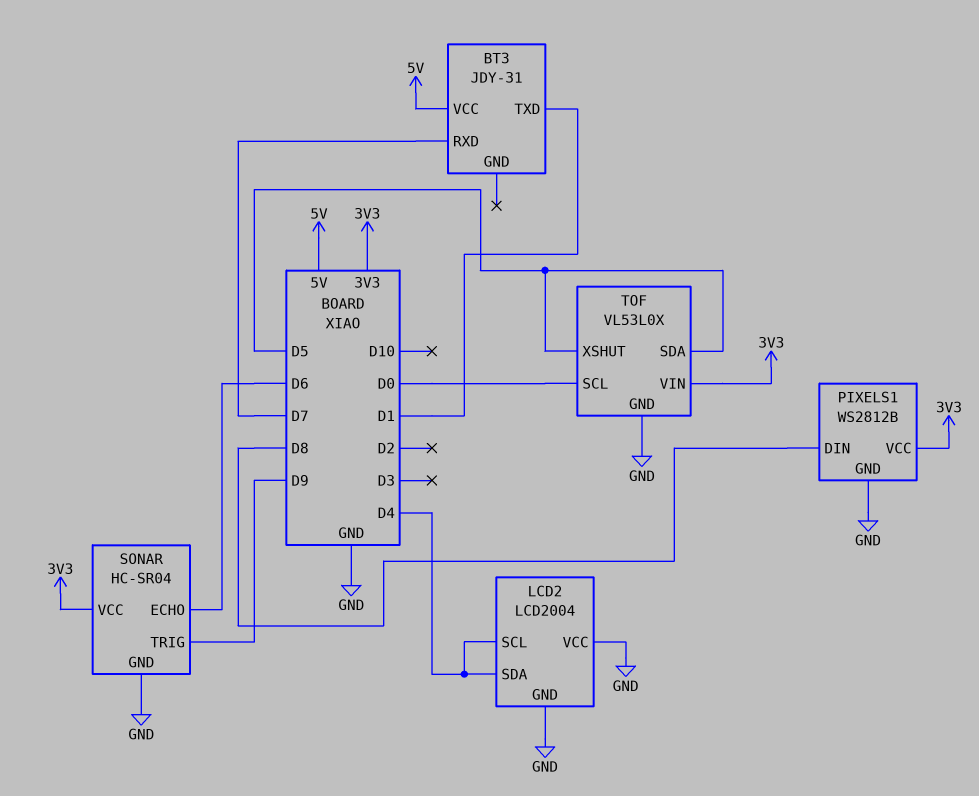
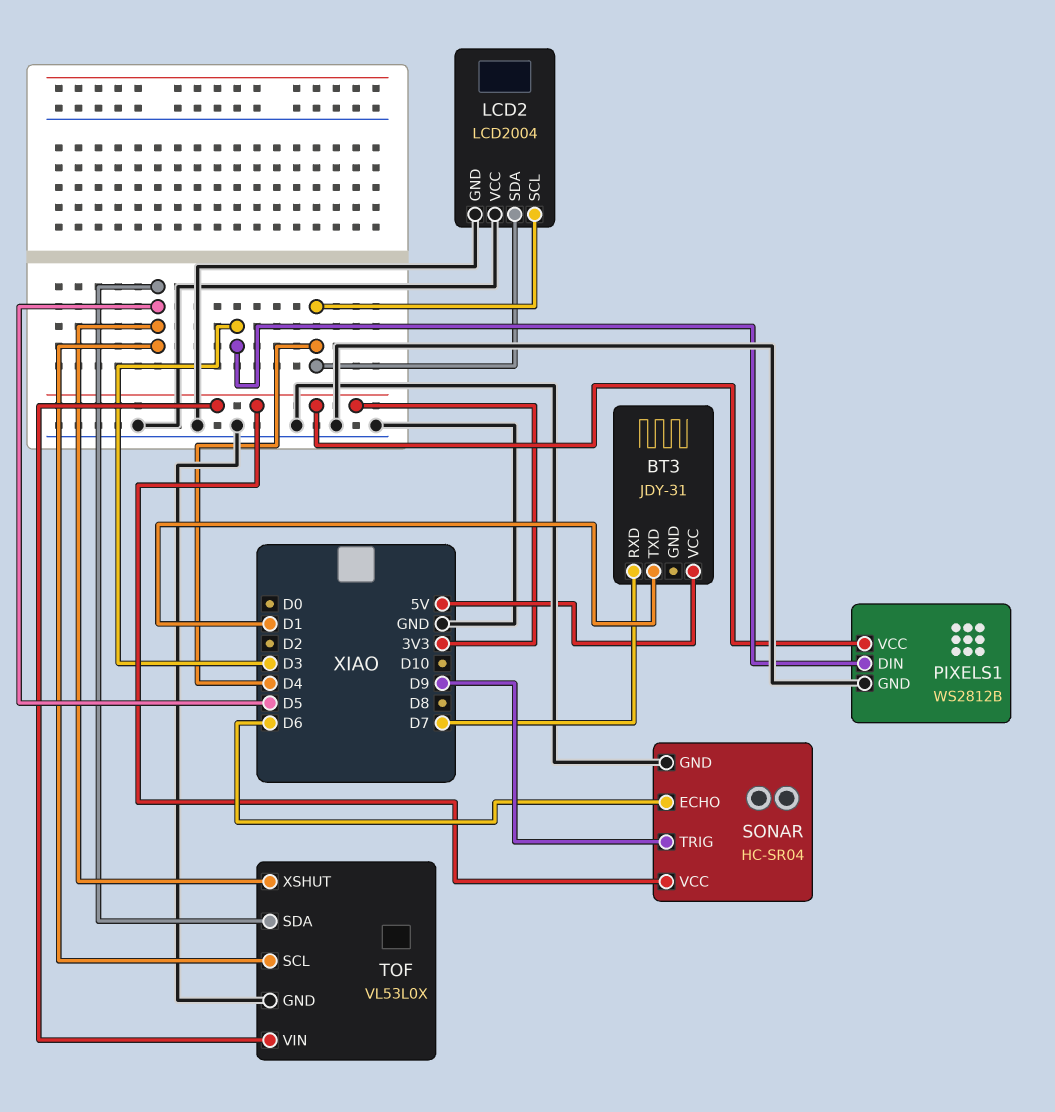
PIXELS1 pin DIN: D8 -> D3
TOF pin SCL: D0 -> D5

